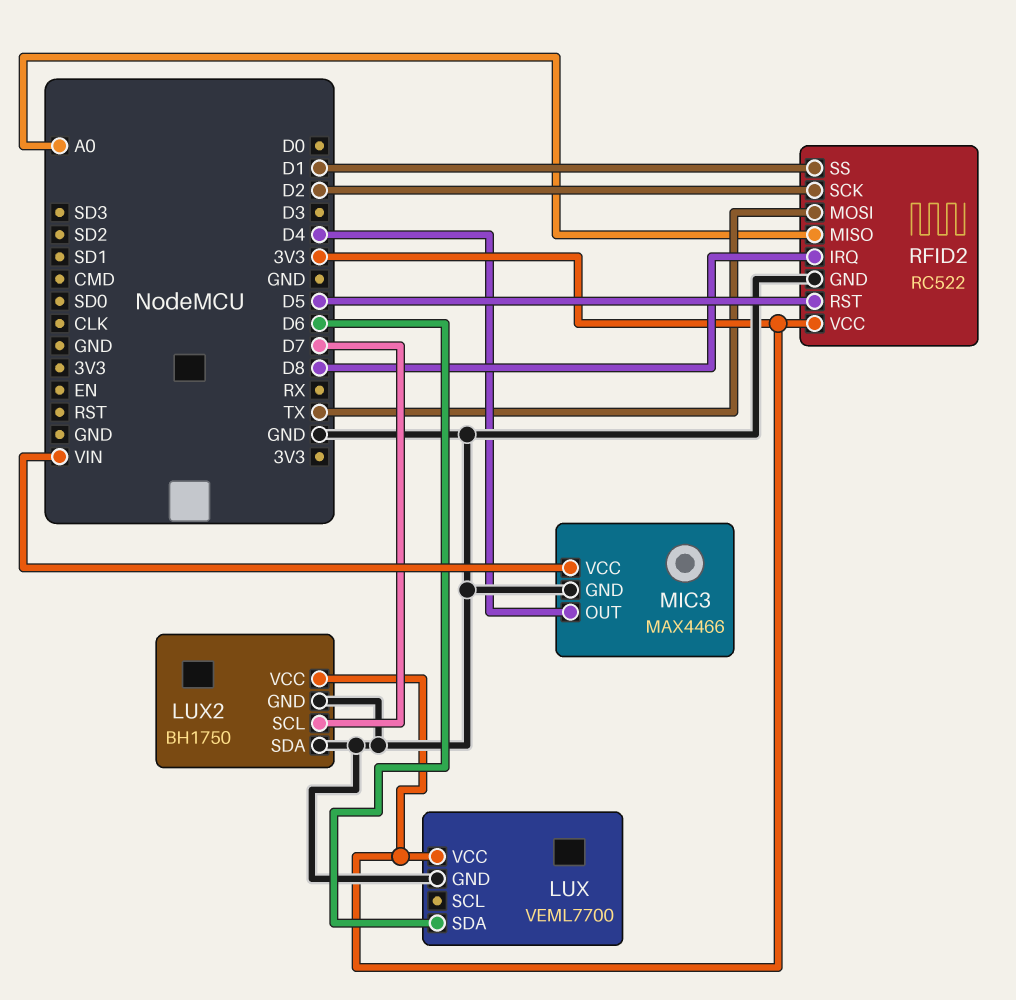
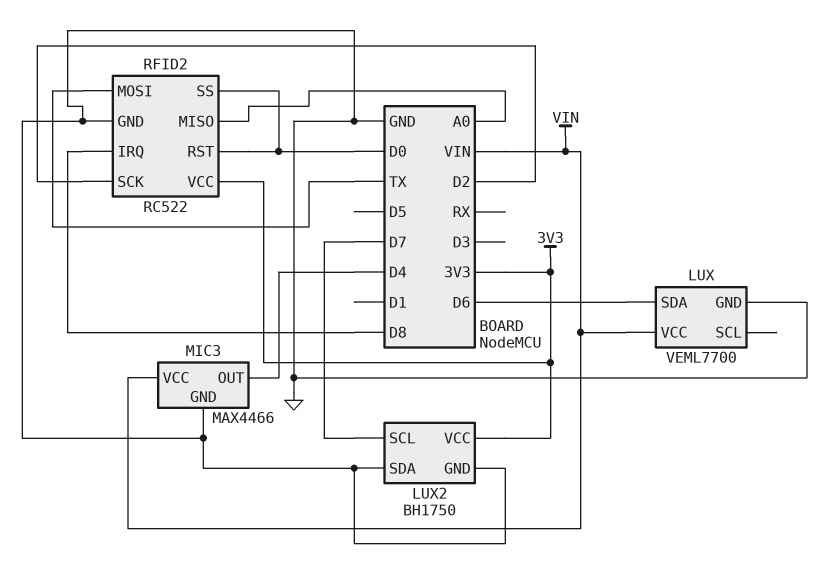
LUX pin VCC: 3V3 -> VIN
RFID2 pin RST: D5 -> D0
RFID2 pin SS: D1 -> D0

